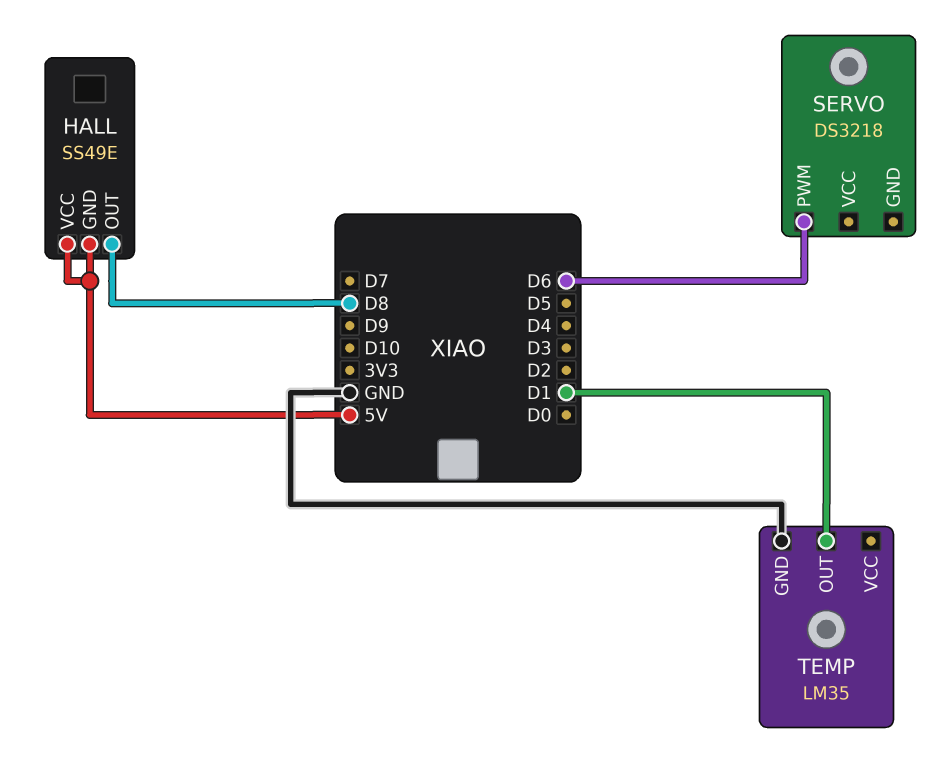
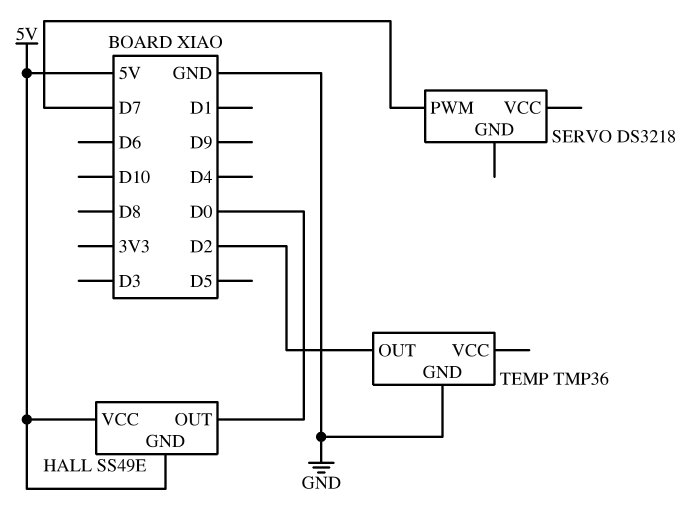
HALL pin OUT: D8 -> D0
SERVO pin PWM: D6 -> D7
TEMP: LM35 -> TMP36
TEMP pin OUT: D1 -> D2

